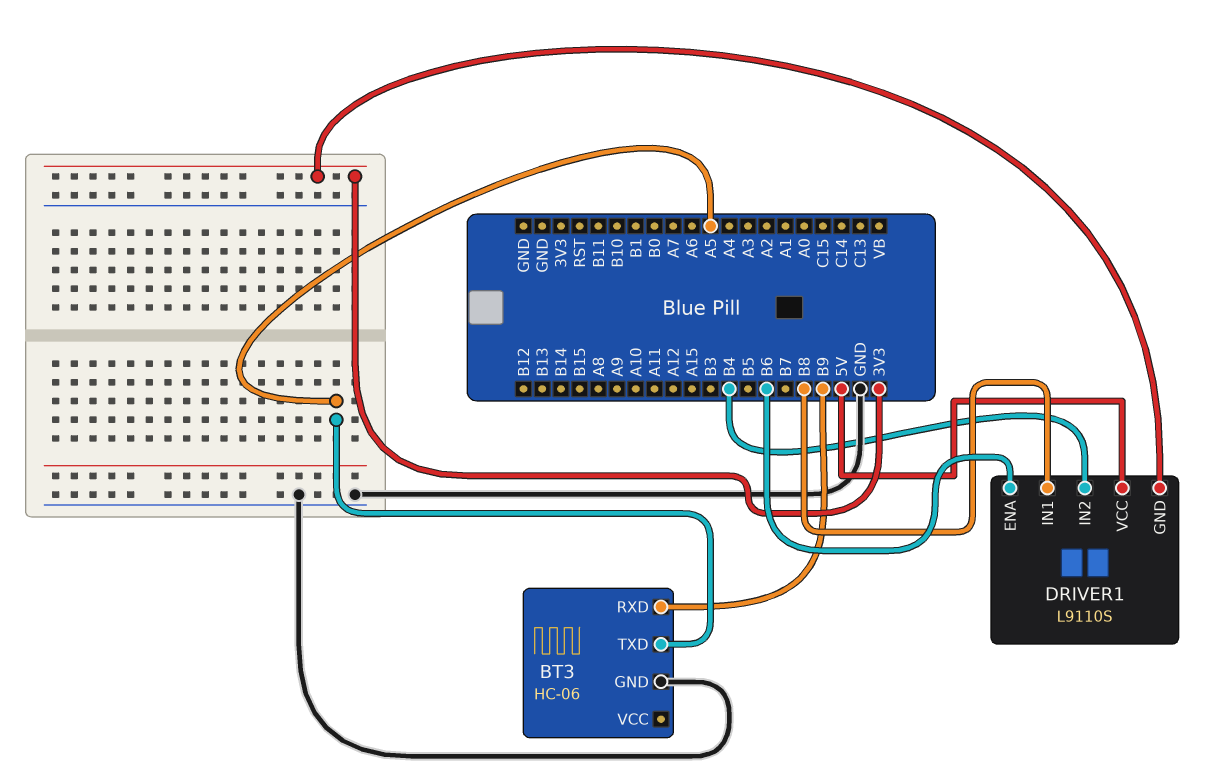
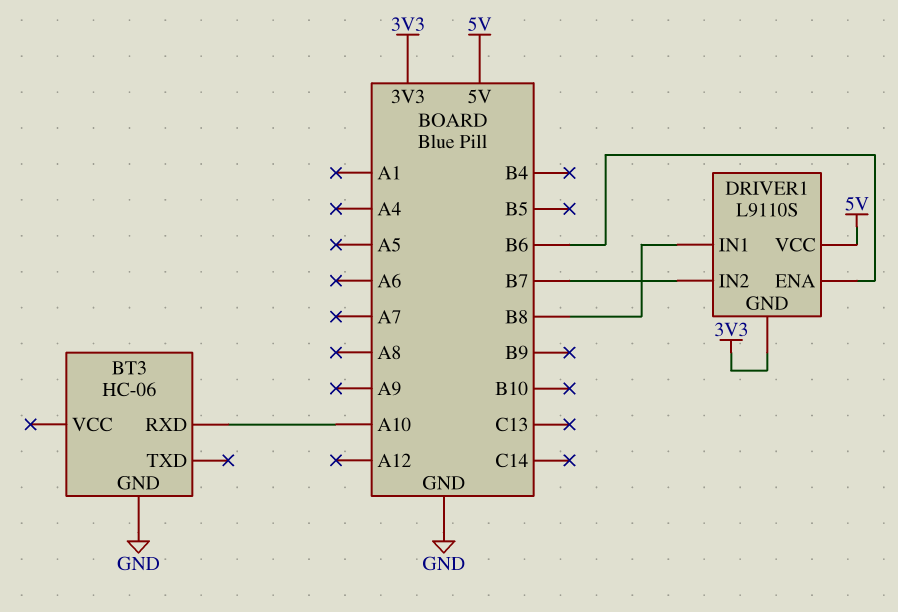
BT3 pin RXD: B9 -> A10
BT3 pin TXD: A5 -> none
DRIVER1 pin IN2: B4 -> B7

